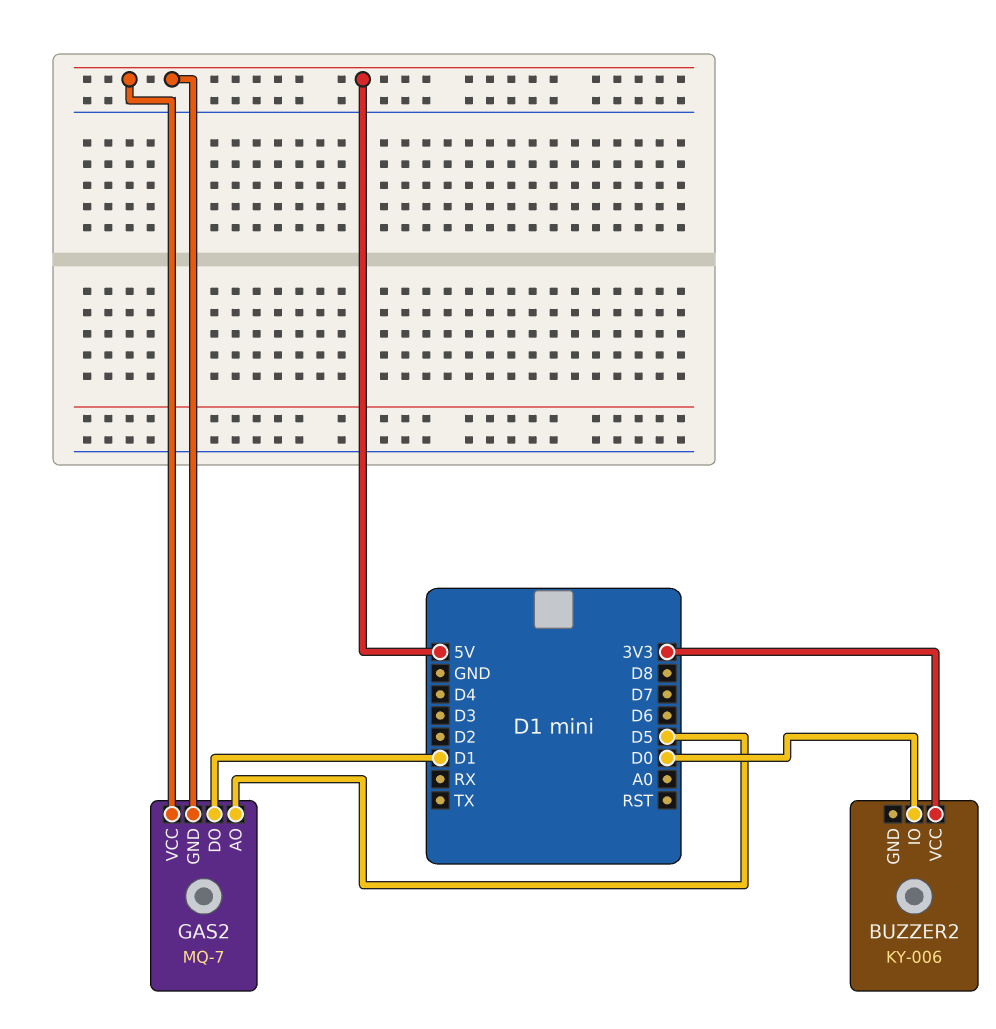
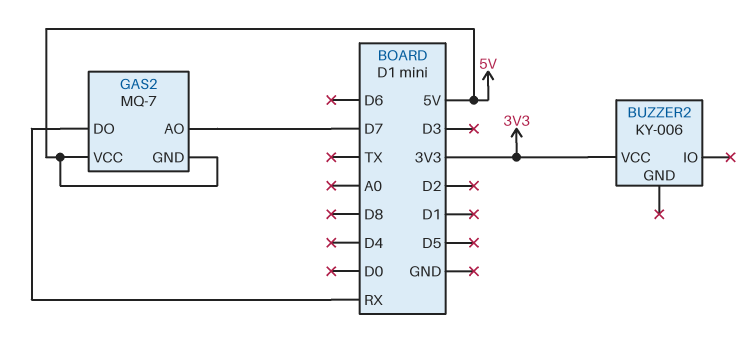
BUZZER2 pin IO: D0 -> none
GAS2 pin AO: D5 -> D7
GAS2 pin DO: D1 -> RX

